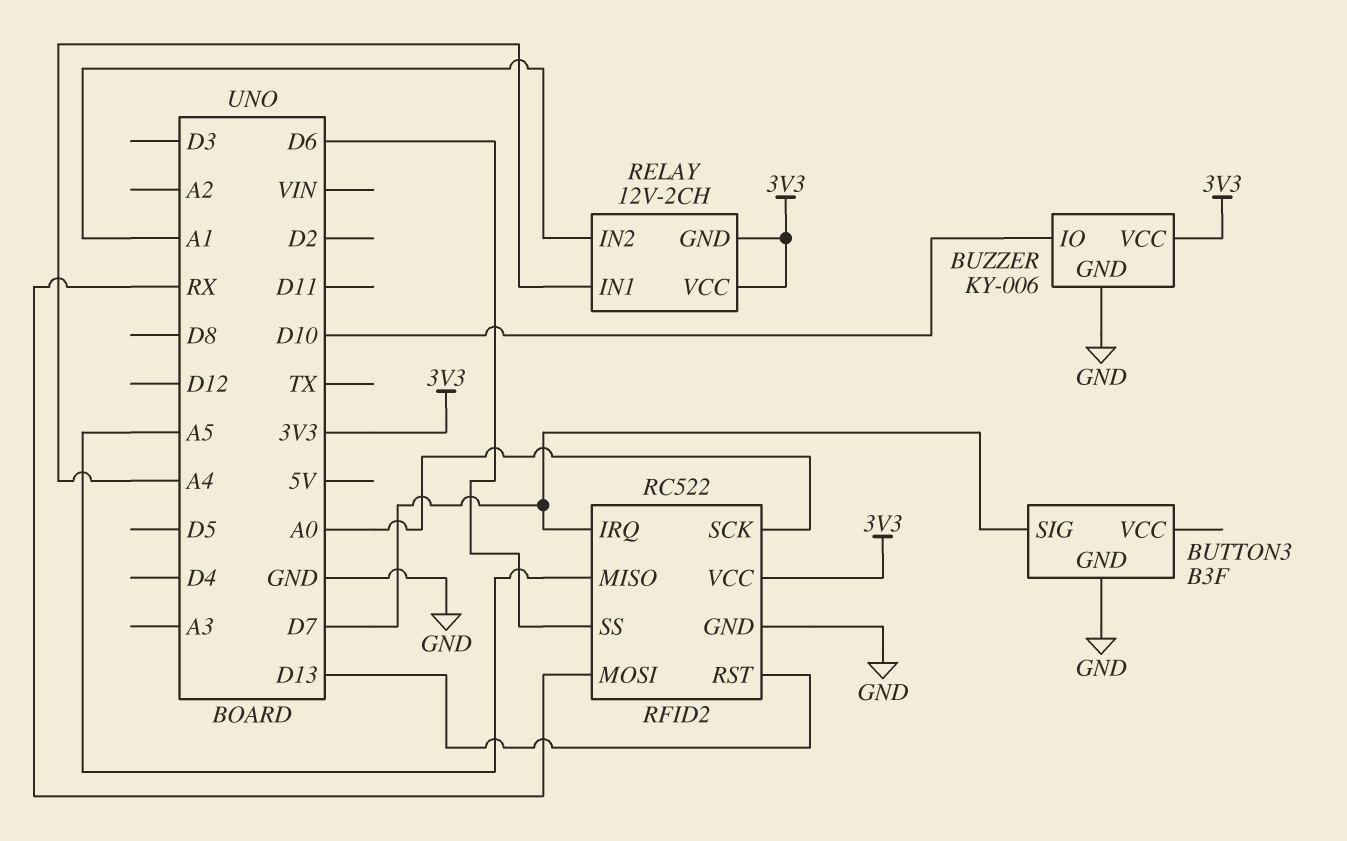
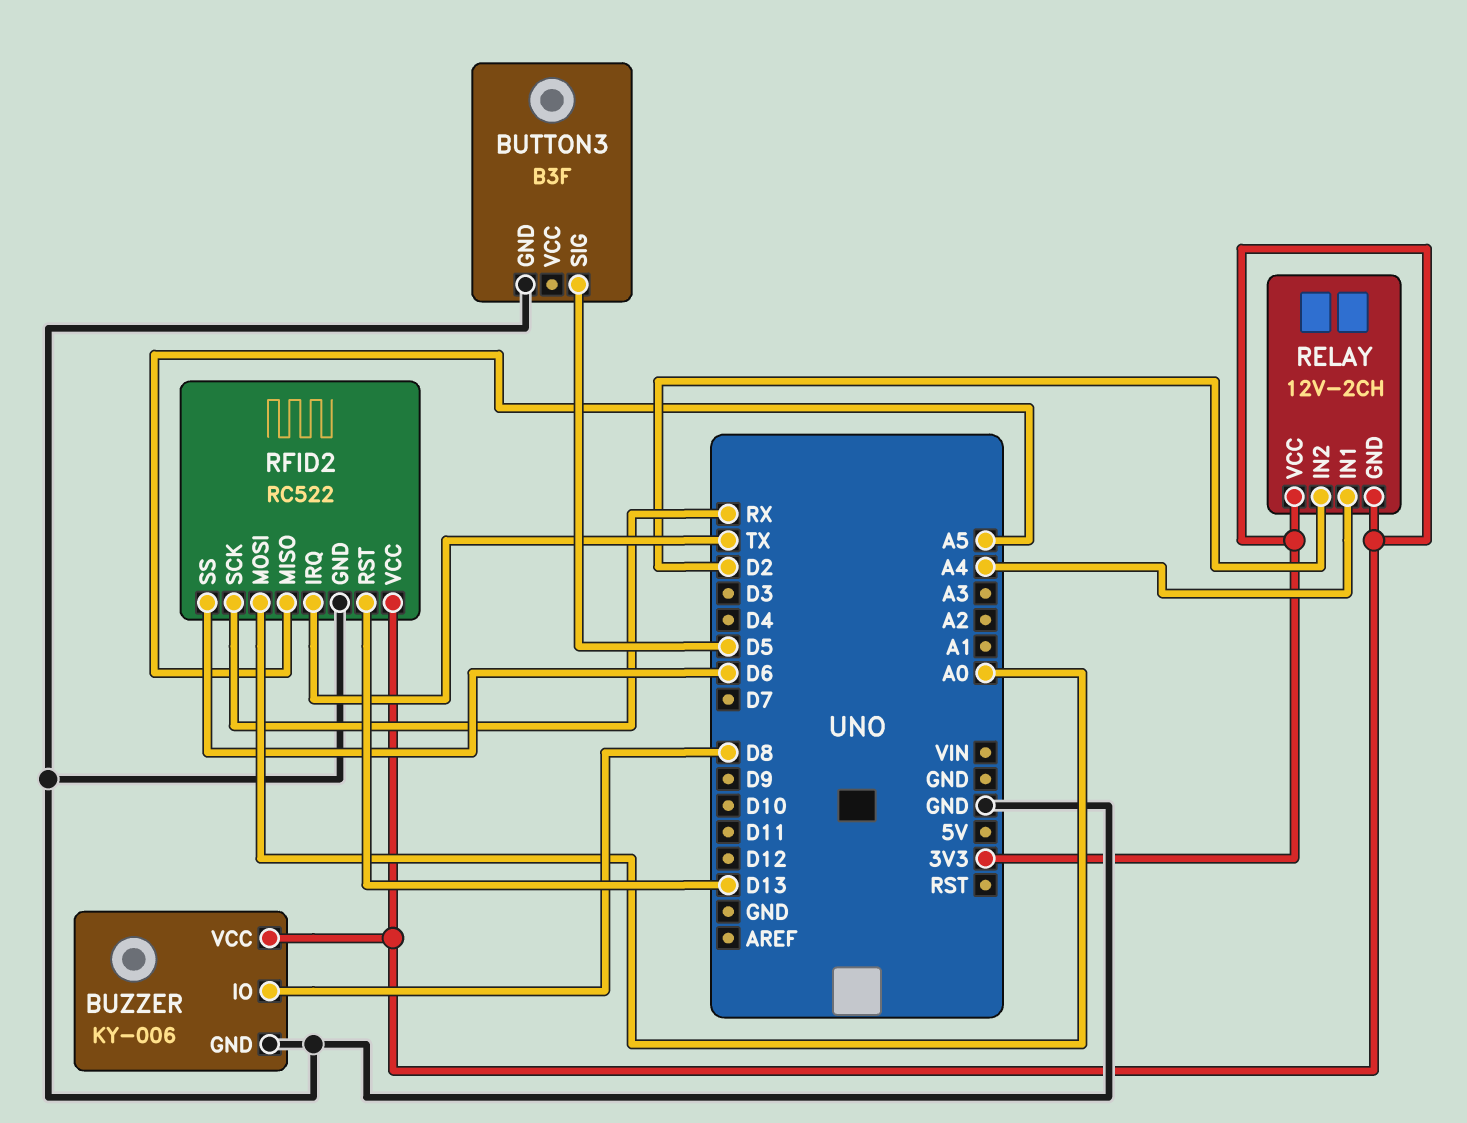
BUTTON3 pin SIG: D7 -> D5
BUZZER pin IO: D10 -> D8
RELAY pin IN2: A1 -> D2
RFID2 pin IRQ: D7 -> TX
RFID2 pin MOSI: RX -> A0
RFID2 pin SCK: A0 -> RX

